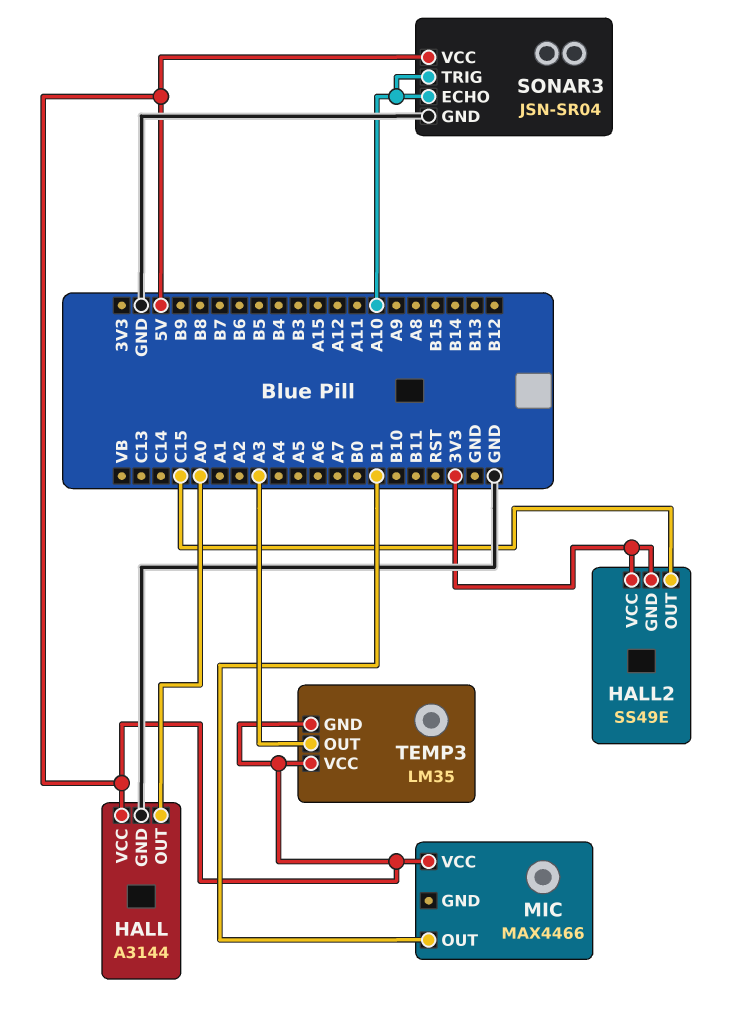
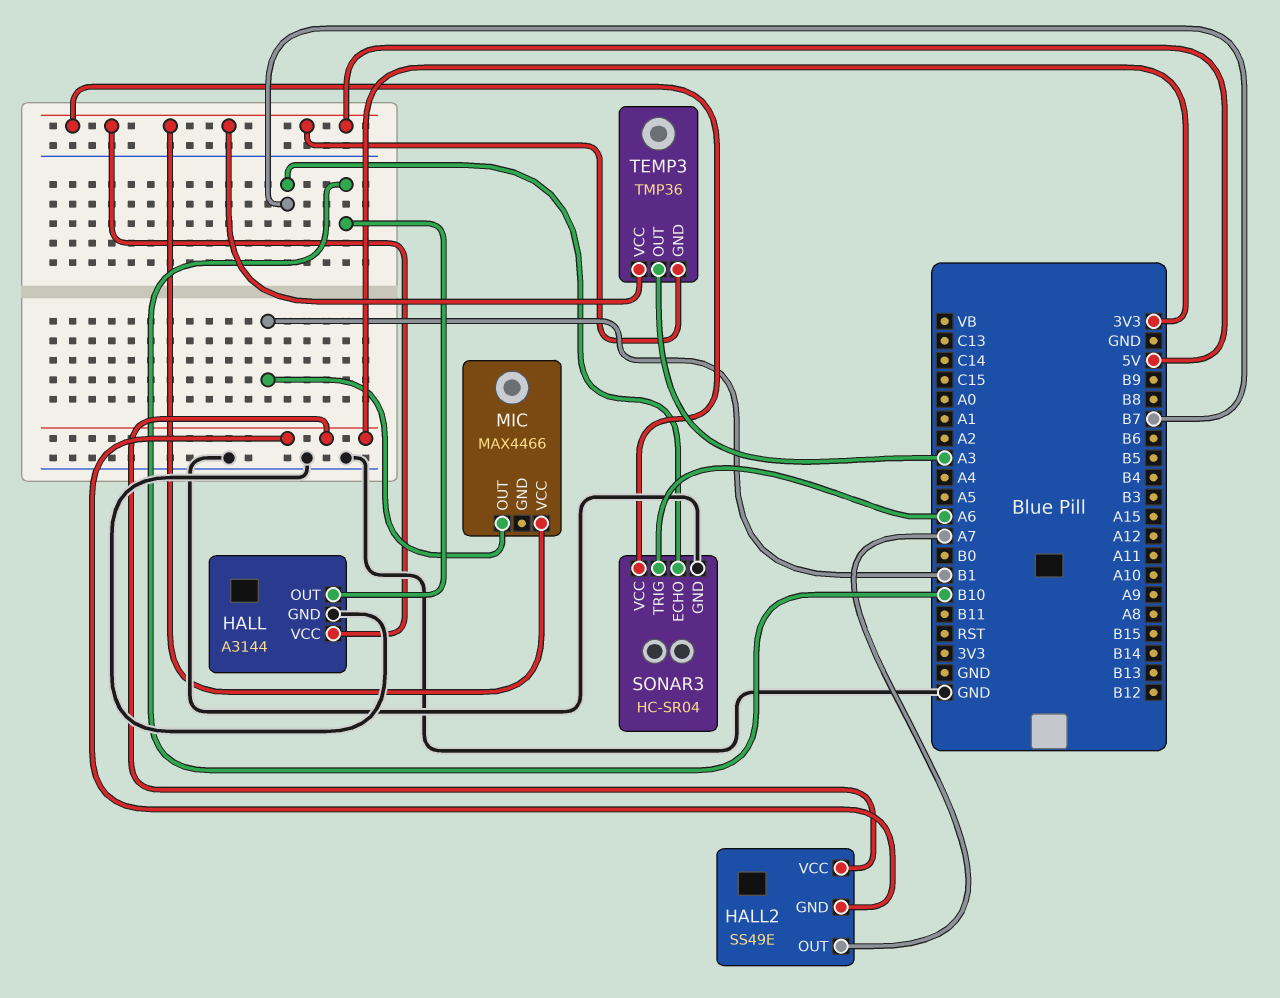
HALL pin OUT: A0 -> B10
HALL2 pin OUT: C15 -> A7
SONAR3: JSN-SR04 -> HC-SR04
SONAR3 pin ECHO: A10 -> B7
SONAR3 pin TRIG: A10 -> A6
TEMP3: LM35 -> TMP36

